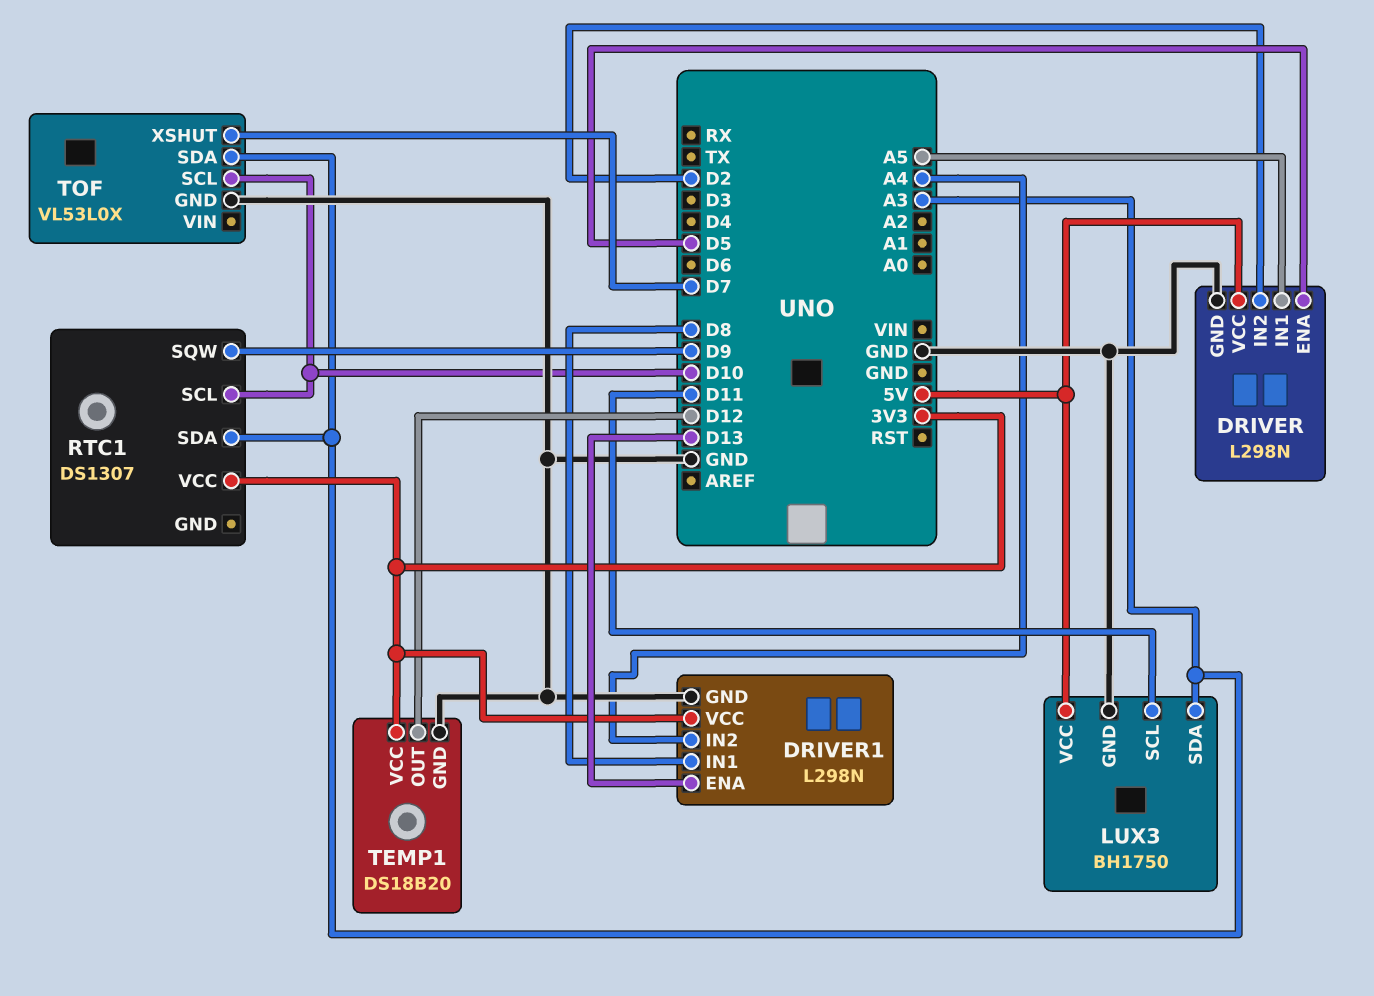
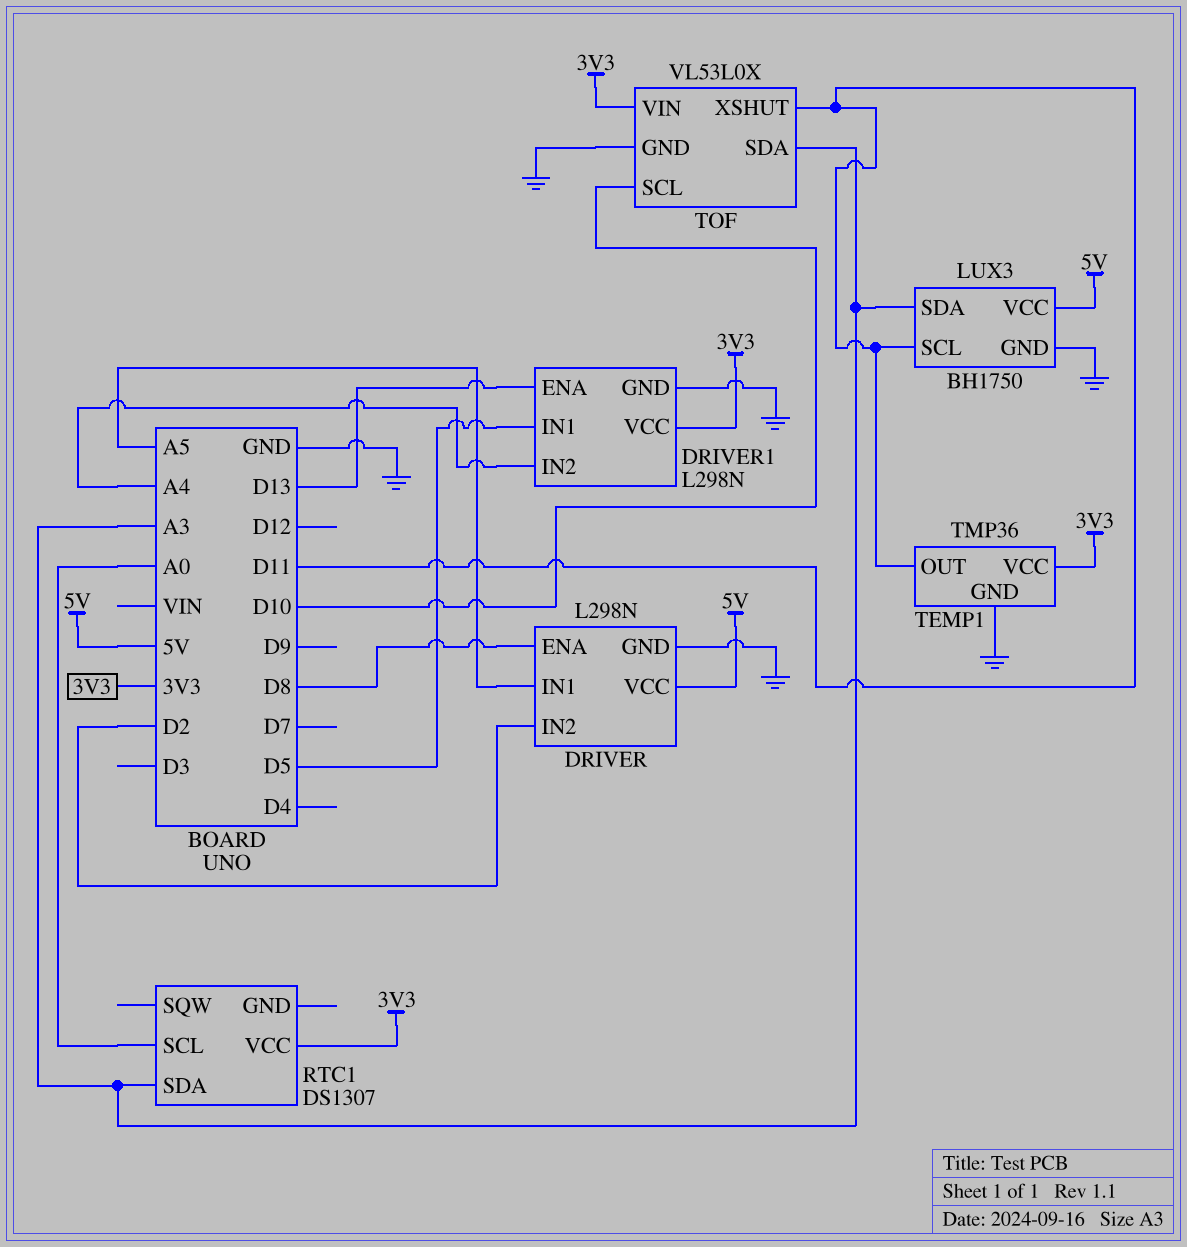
DRIVER pin ENA: D5 -> D8
DRIVER1 pin IN1: D8 -> D5
RTC1 pin SCL: D10 -> A0
RTC1 pin SQW: D9 -> none
TEMP1: DS18B20 -> TMP36
TEMP1 pin OUT: D12 -> D11
TOF pin VIN: none -> 3V3
TOF pin XSHUT: D7 -> D11

